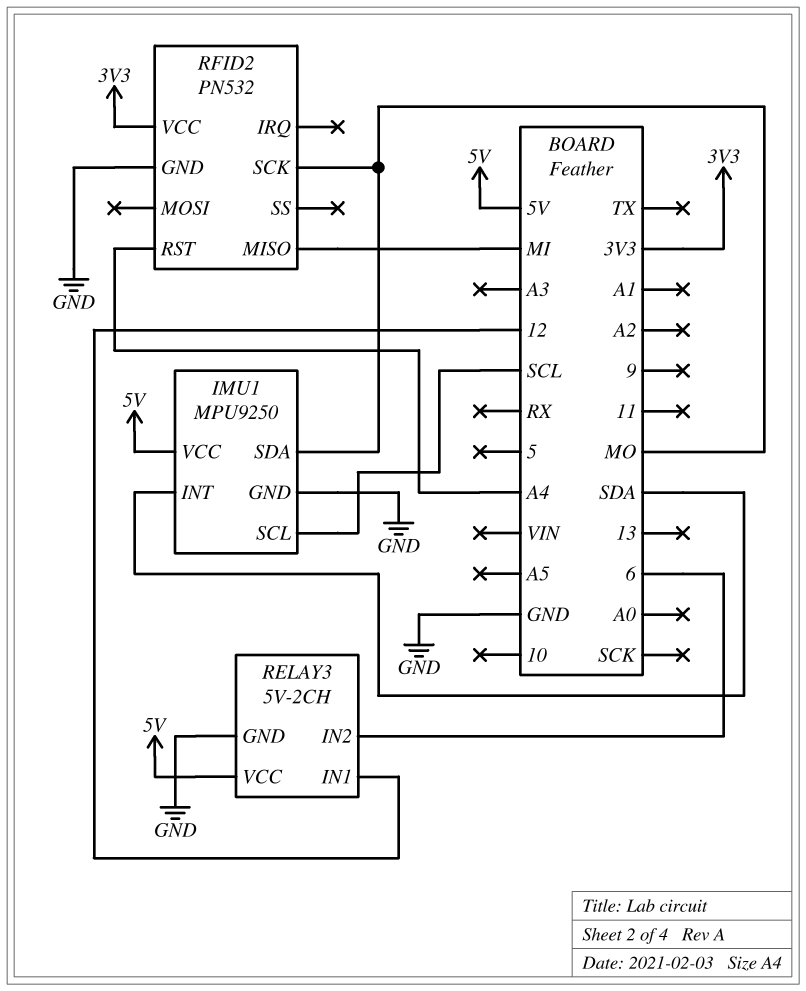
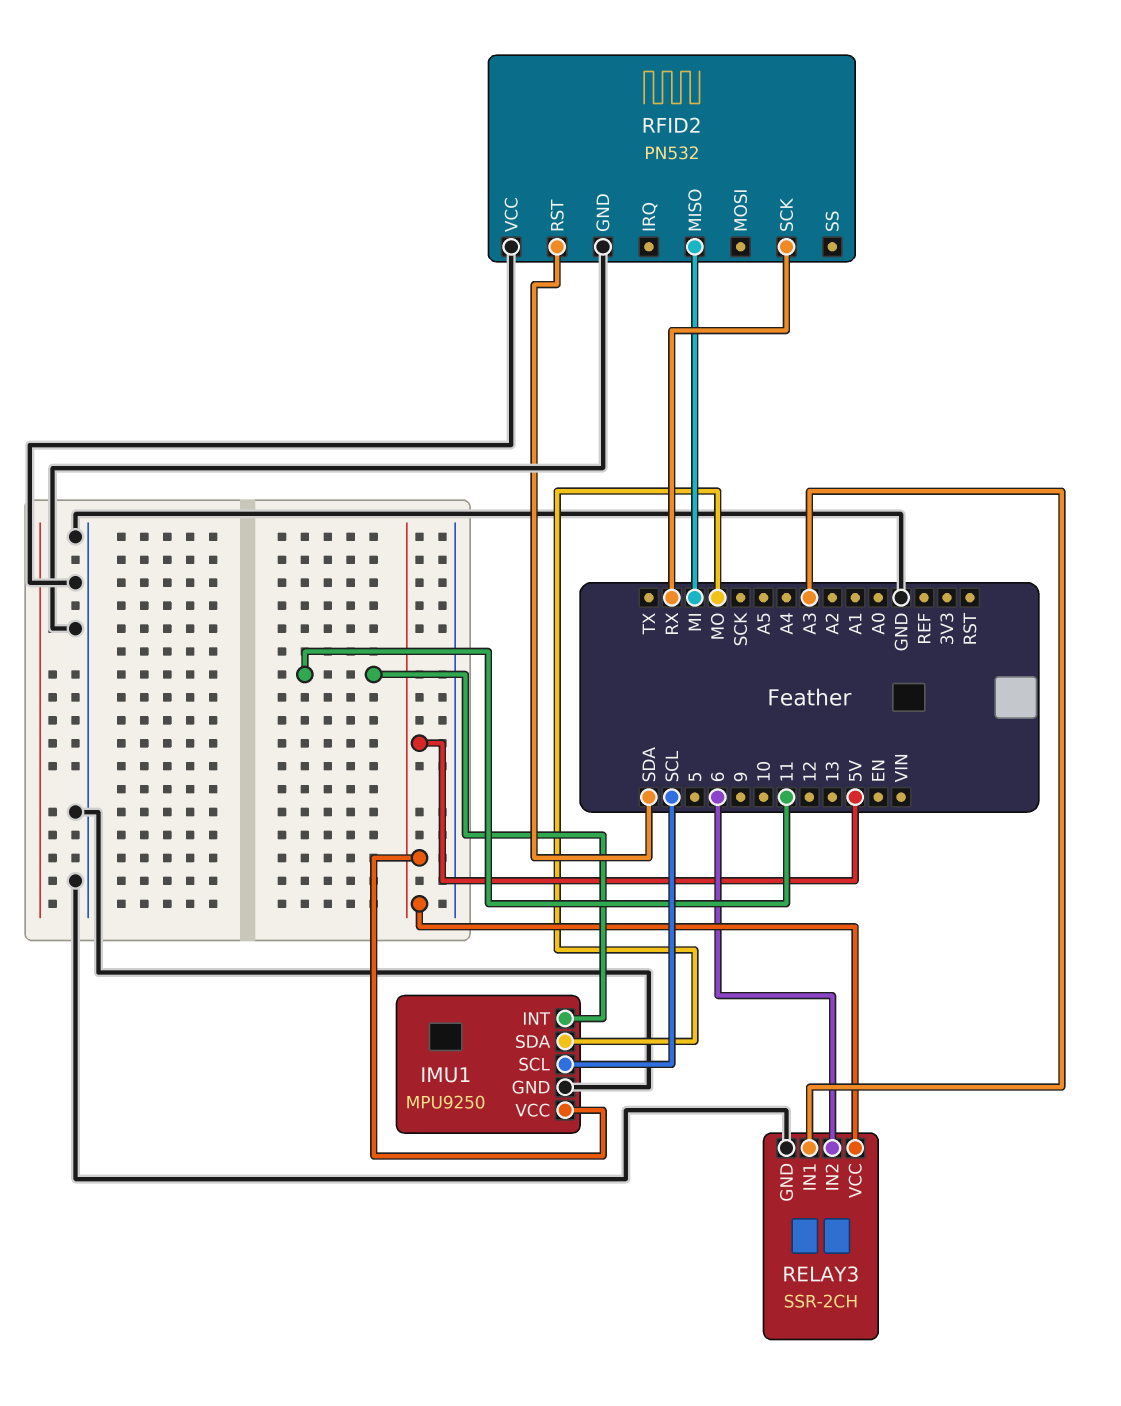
IMU1 pin INT: SDA -> 11
RELAY3: 5V-2CH -> SSR-2CH
RELAY3 pin IN1: 12 -> A3
RFID2 pin RST: A4 -> SDA
RFID2 pin SCK: MO -> RX
RFID2 pin VCC: 3V3 -> GND

